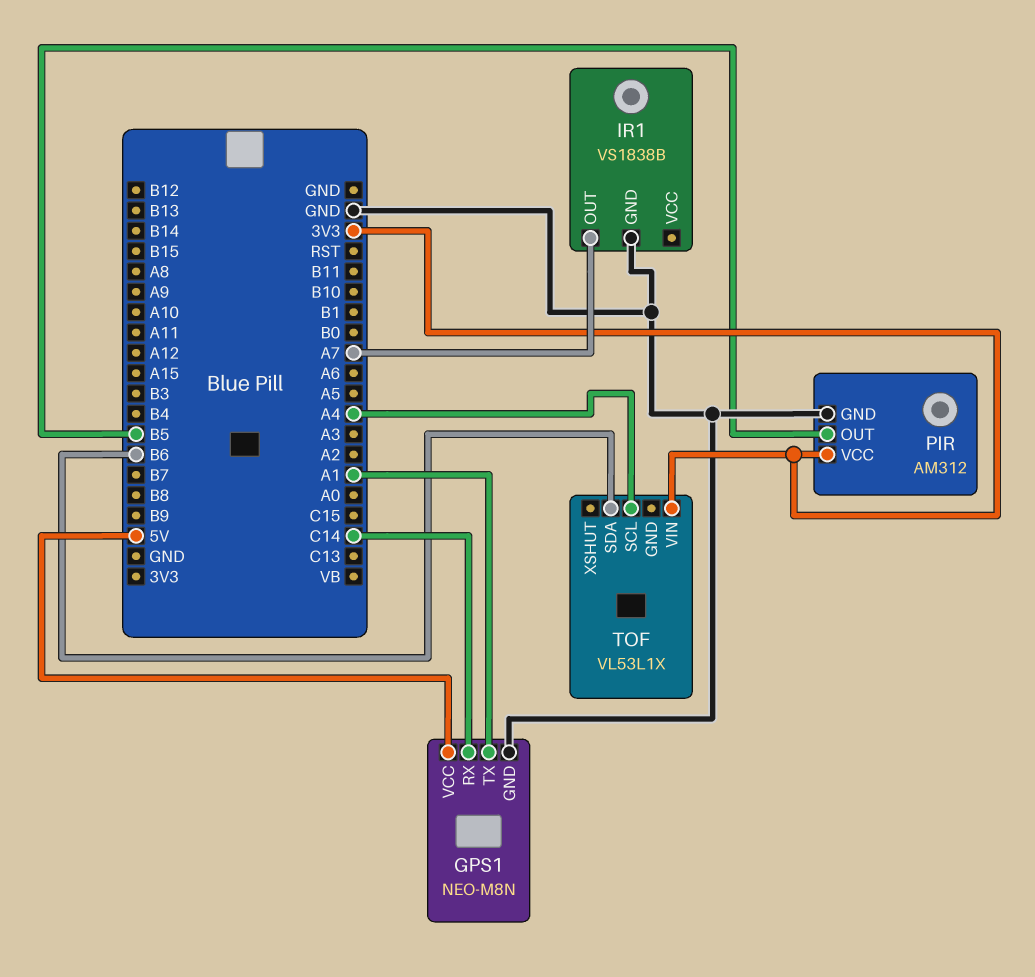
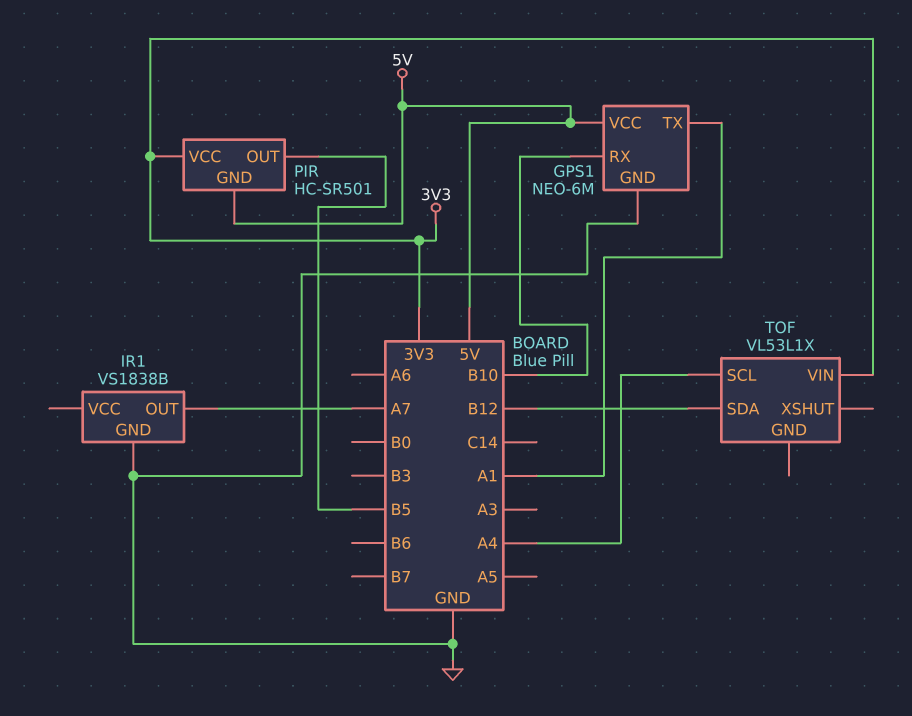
GPS1: NEO-M8N -> NEO-6M
GPS1 pin RX: C14 -> B10
PIR: AM312 -> HC-SR501
PIR pin GND: GND -> 5V
TOF pin SDA: B6 -> B12

